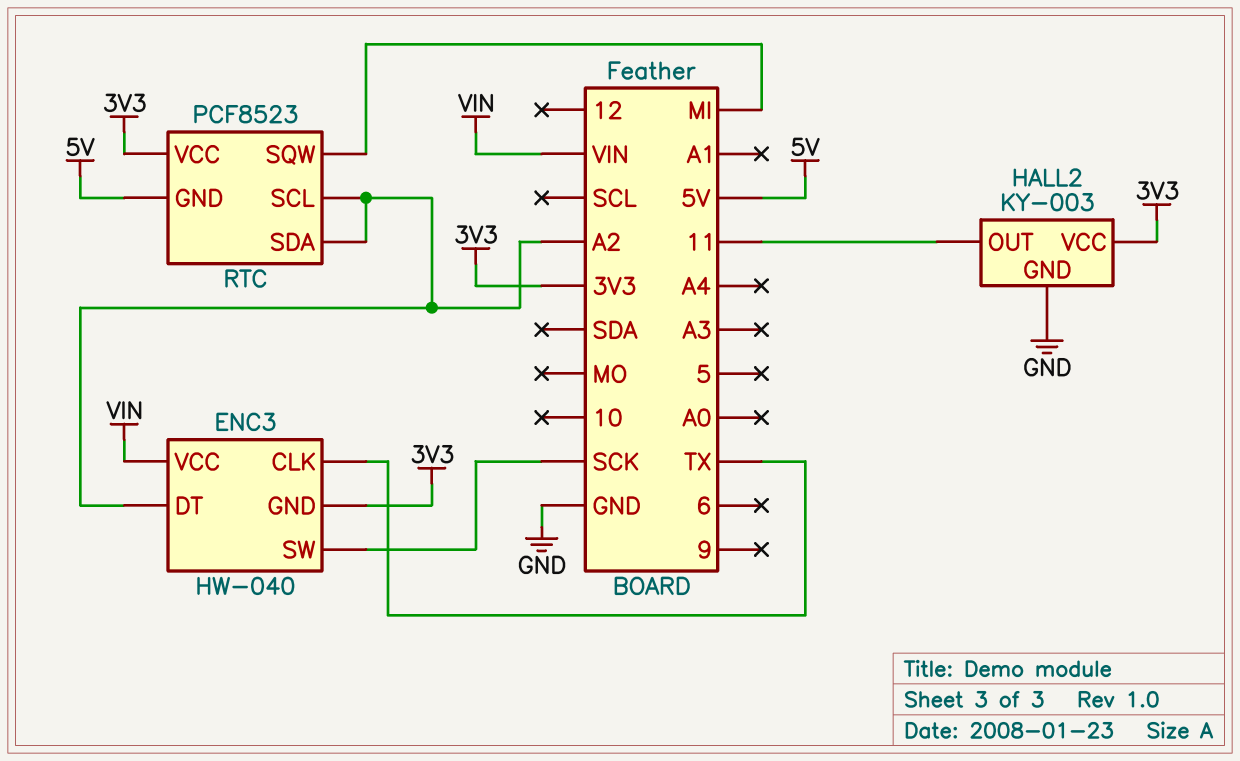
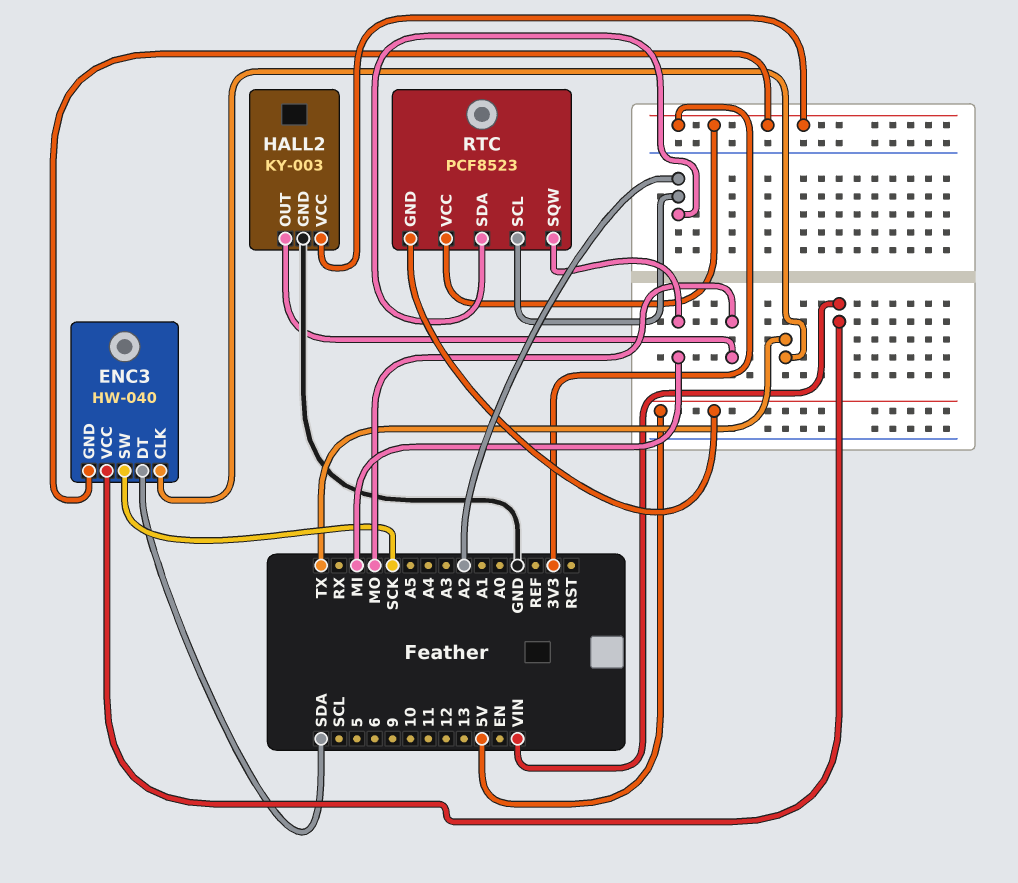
ENC3 pin DT: A2 -> SDA
HALL2 pin OUT: 11 -> MO

